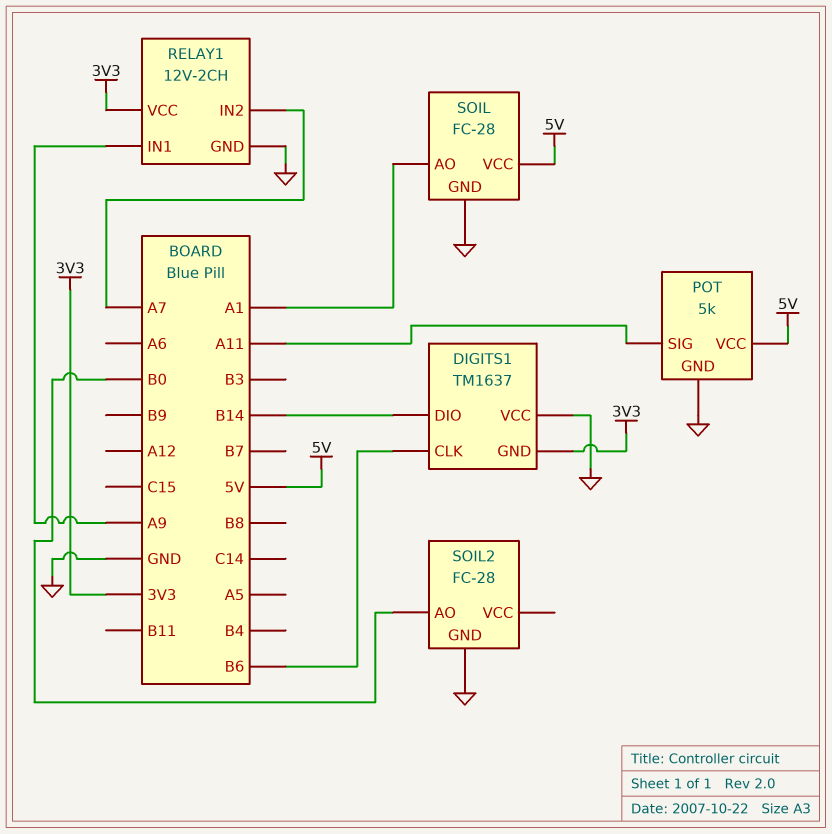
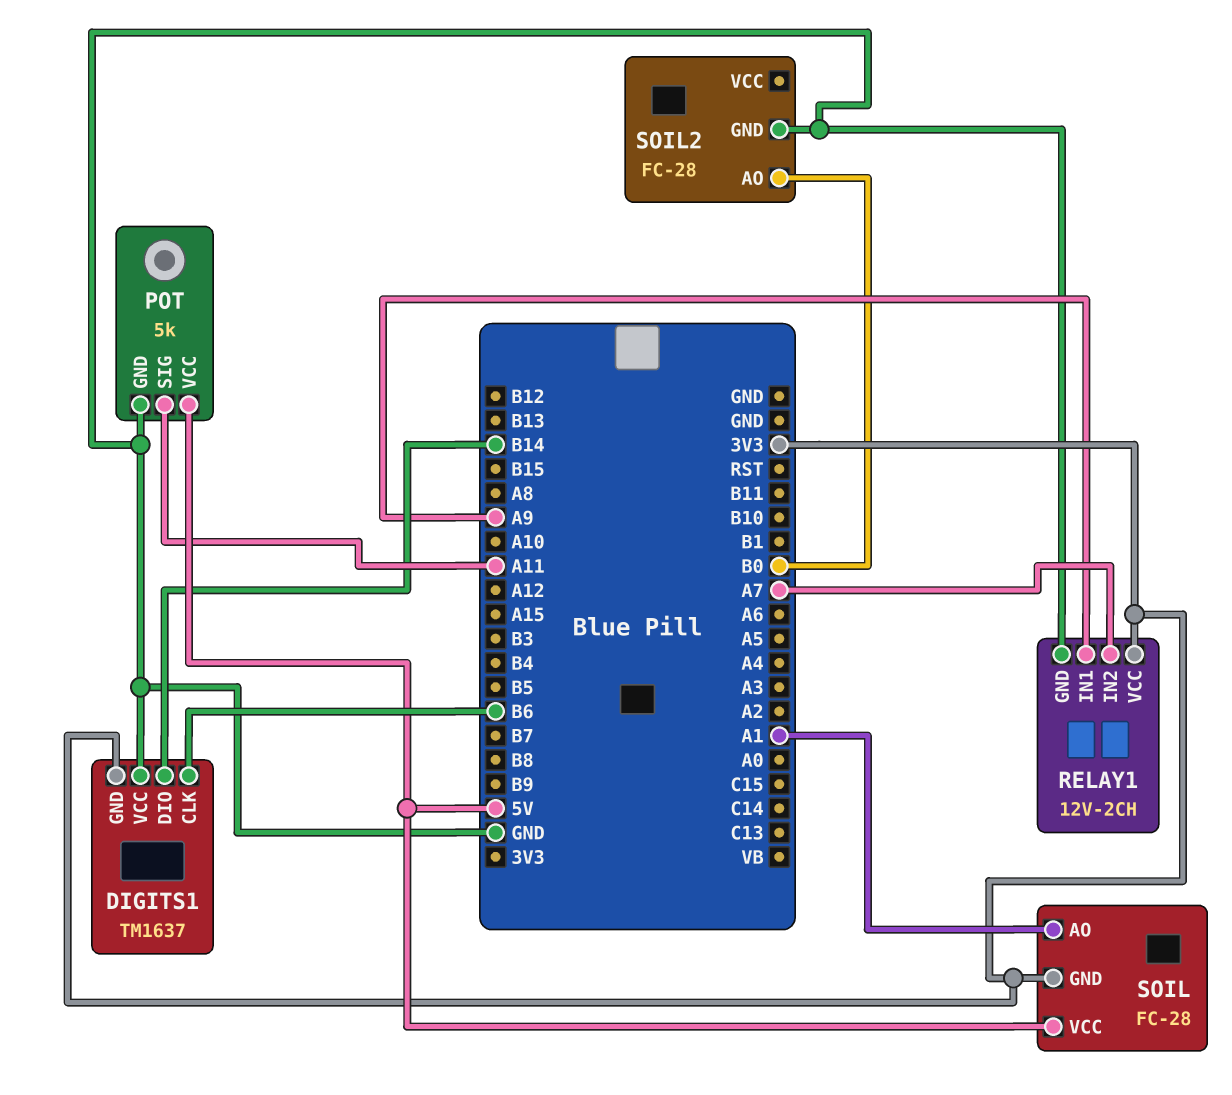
SOIL pin GND: GND -> 3V3

